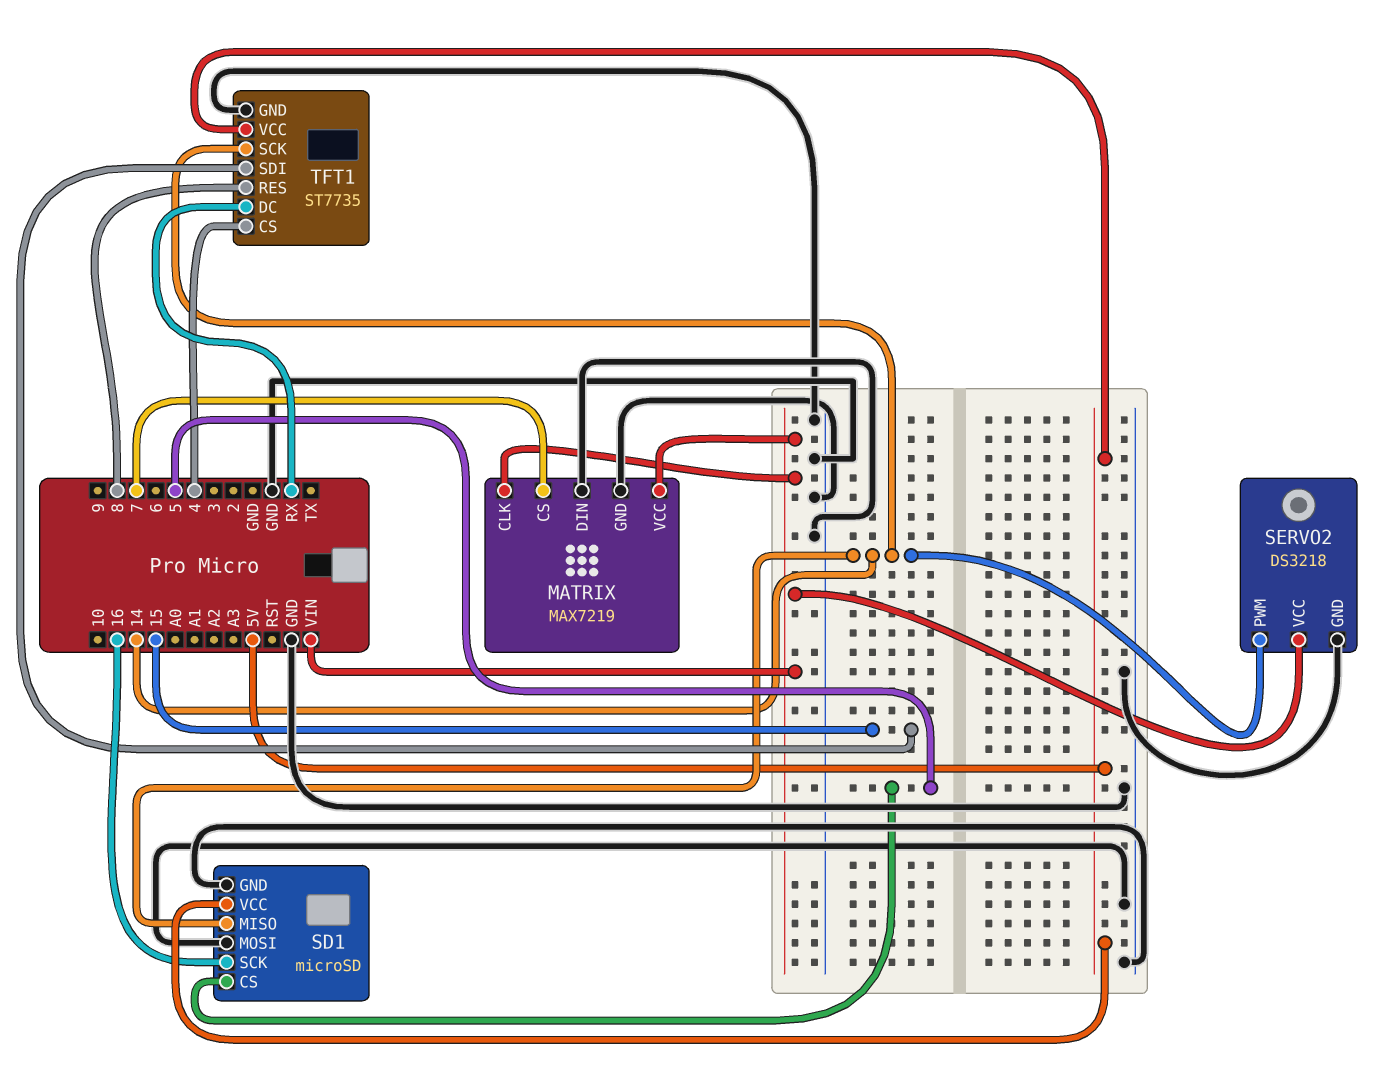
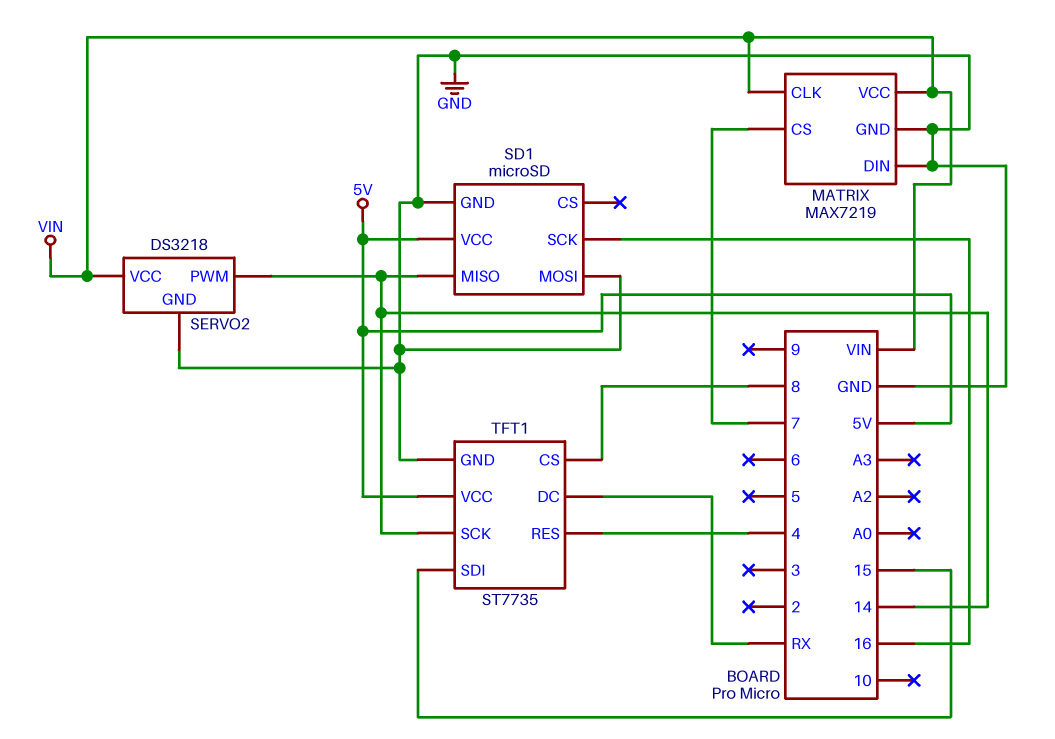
SD1 pin CS: 5 -> none
TFT1 pin CS: 4 -> 8
TFT1 pin RES: 8 -> 4

